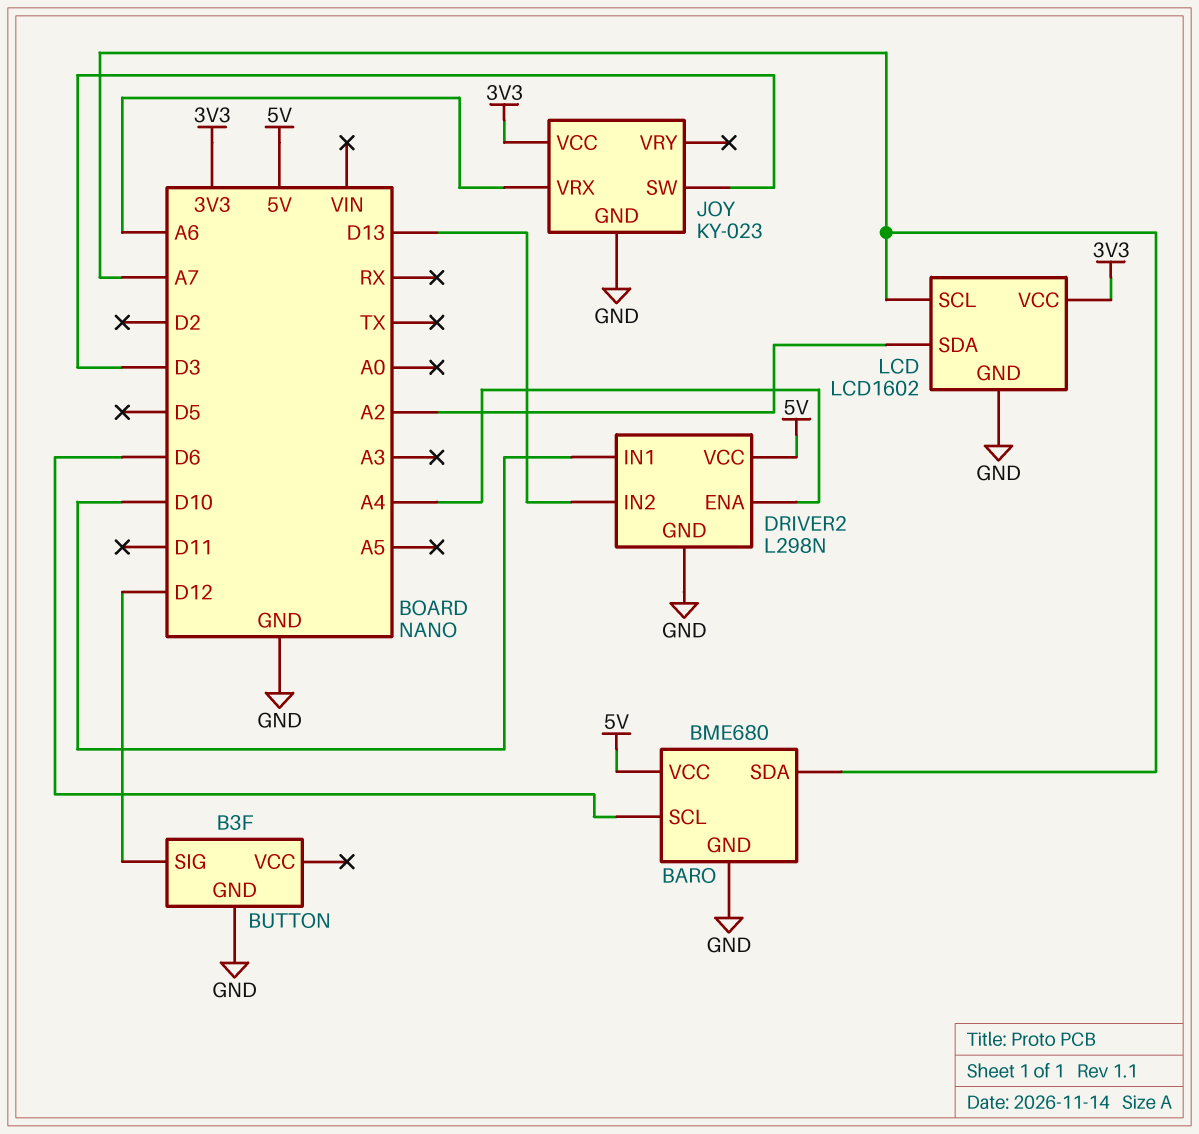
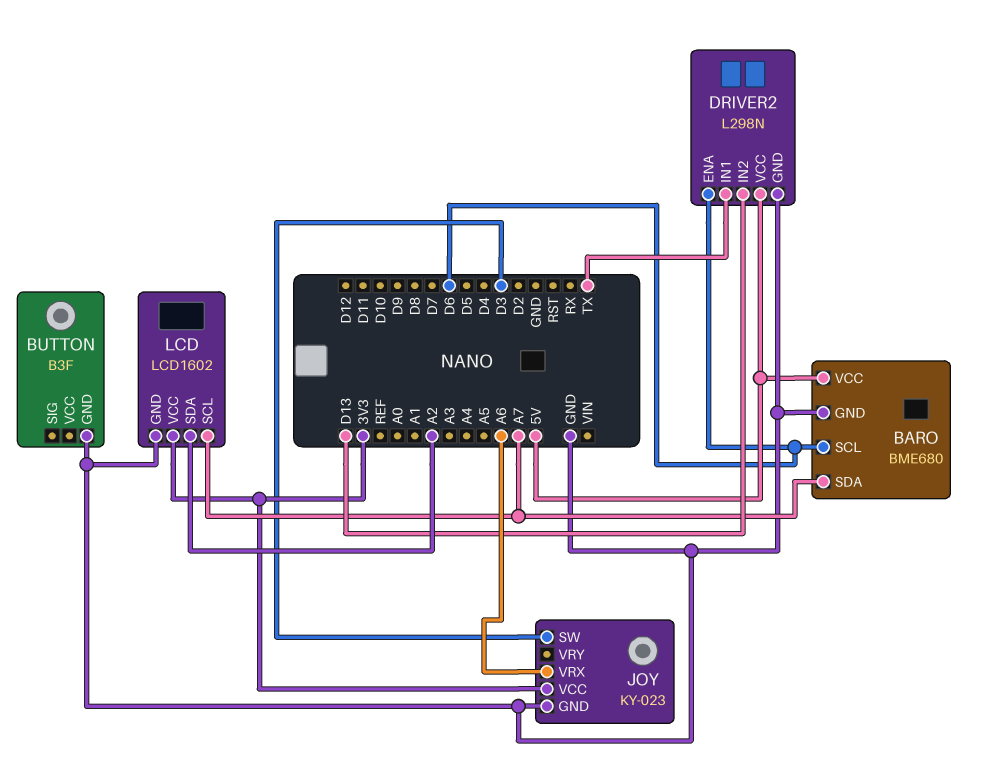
BUTTON pin SIG: D12 -> none
DRIVER2 pin ENA: A4 -> D6
DRIVER2 pin IN1: D10 -> TX

